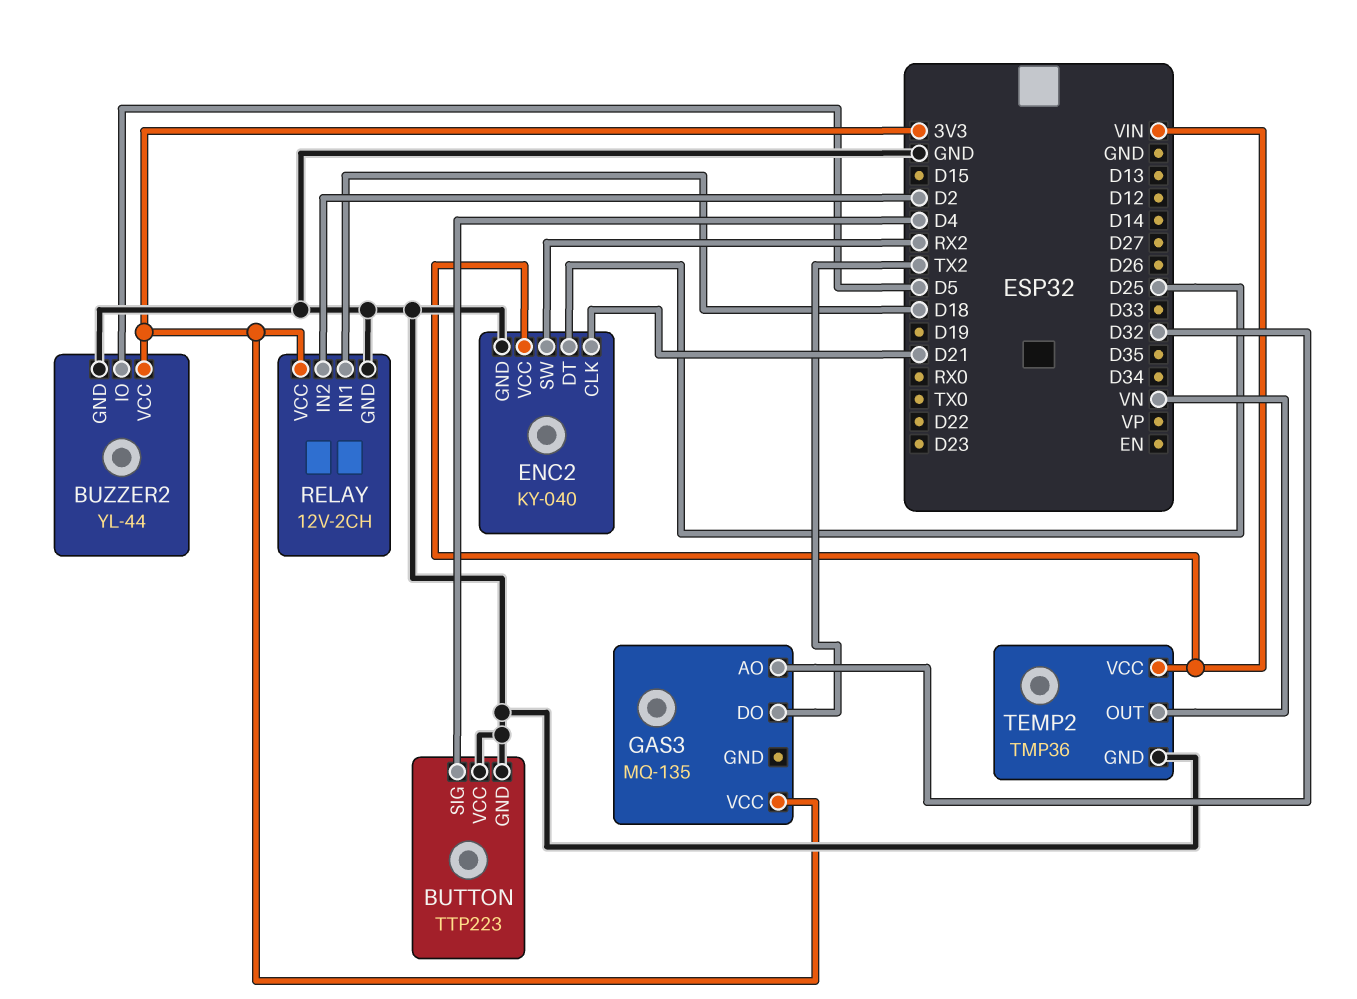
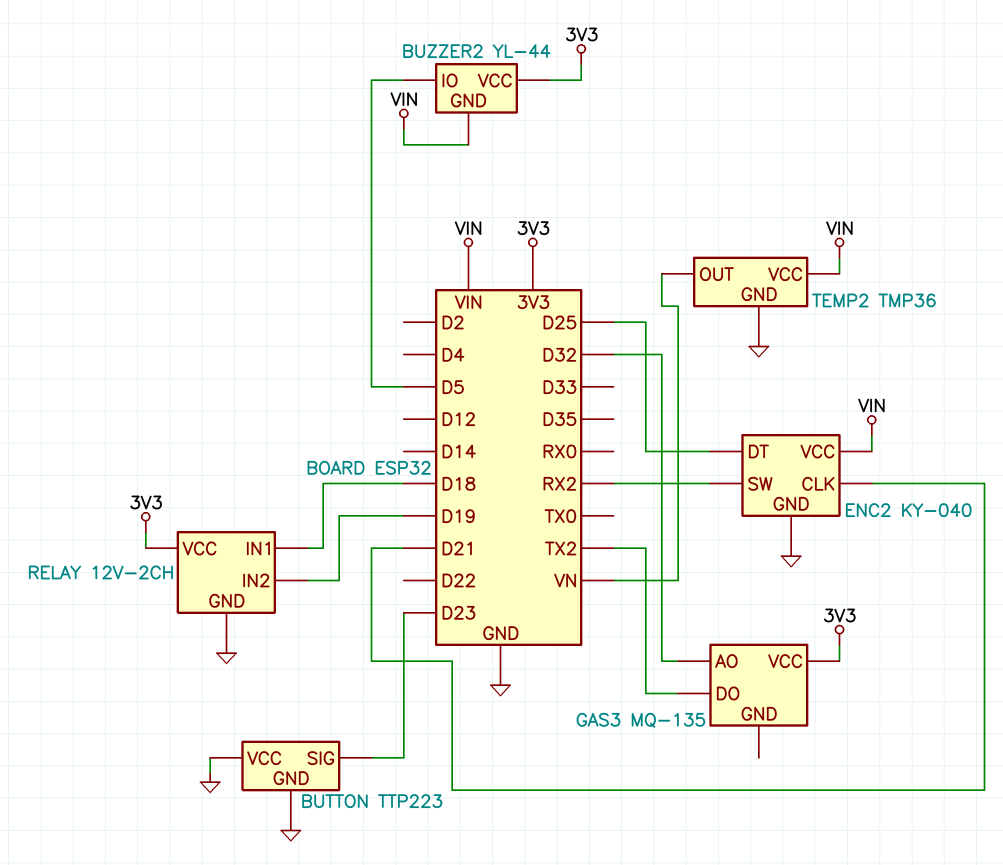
BUTTON pin SIG: D4 -> D23
BUZZER2 pin GND: GND -> VIN
RELAY pin IN2: D2 -> D19

